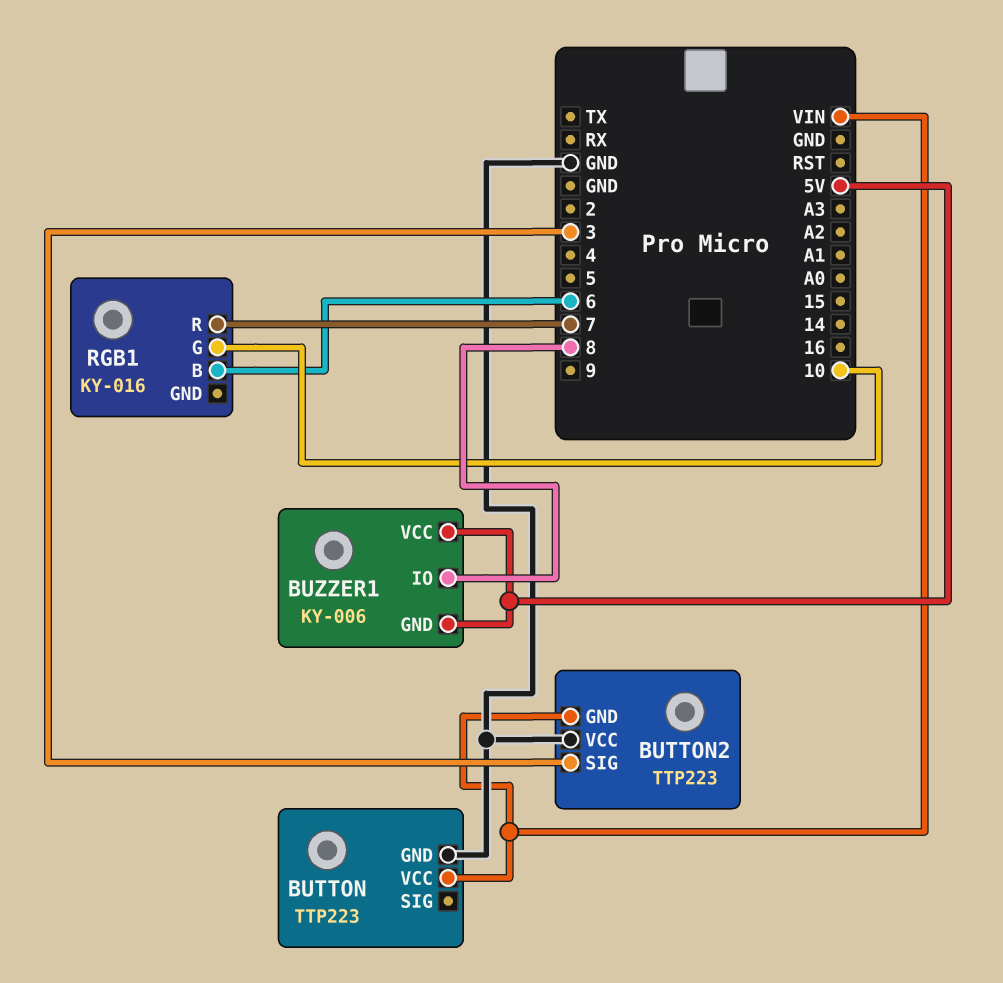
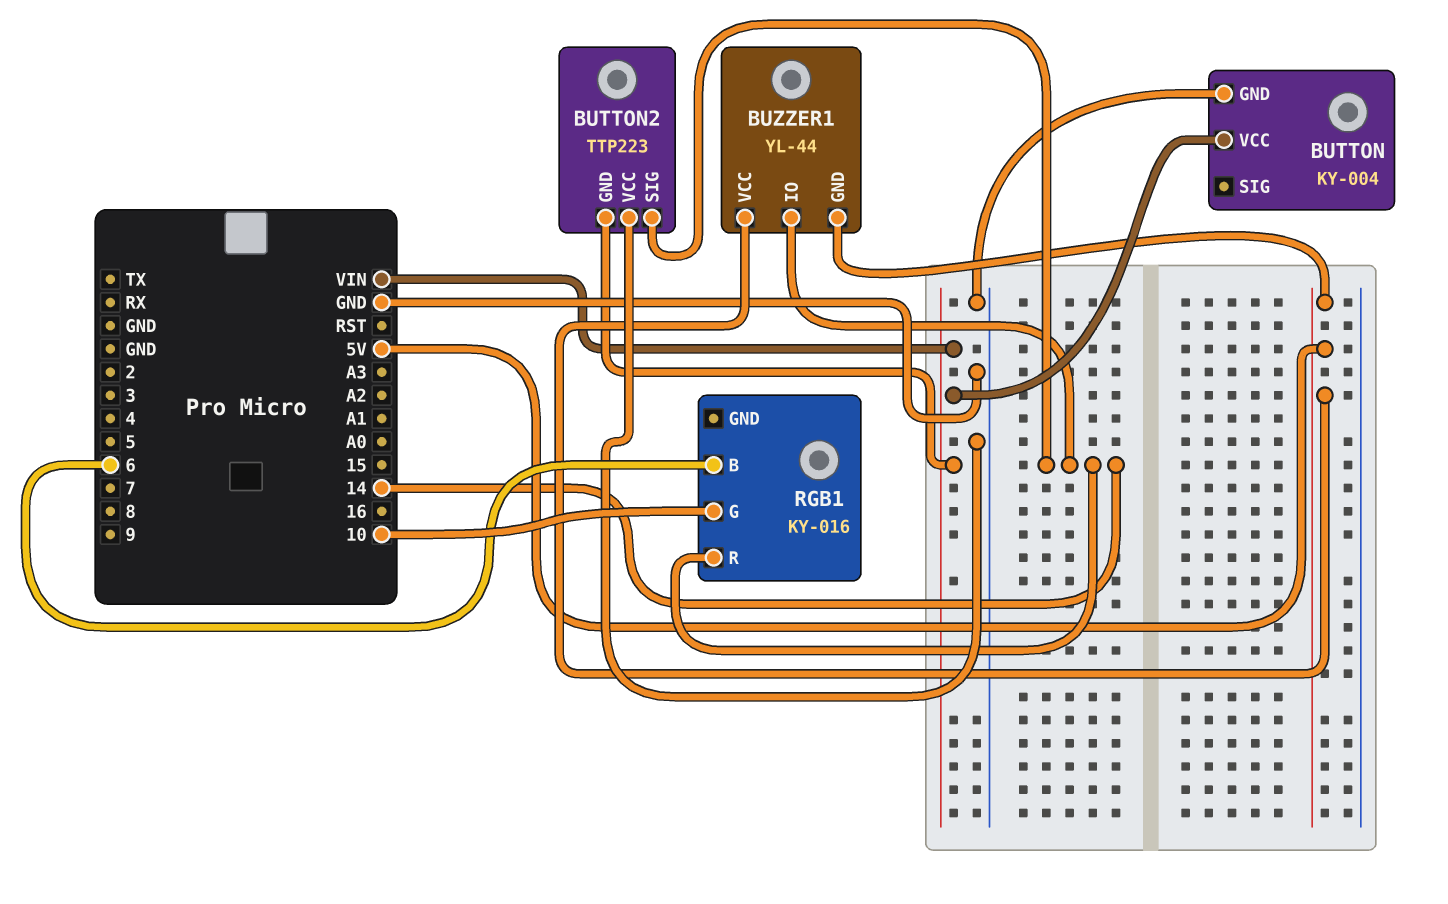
BUTTON: TTP223 -> KY-004
BUTTON2 pin SIG: 3 -> 14
BUZZER1: KY-006 -> YL-44
BUZZER1 pin IO: 8 -> 14
RGB1 pin R: 7 -> 14

